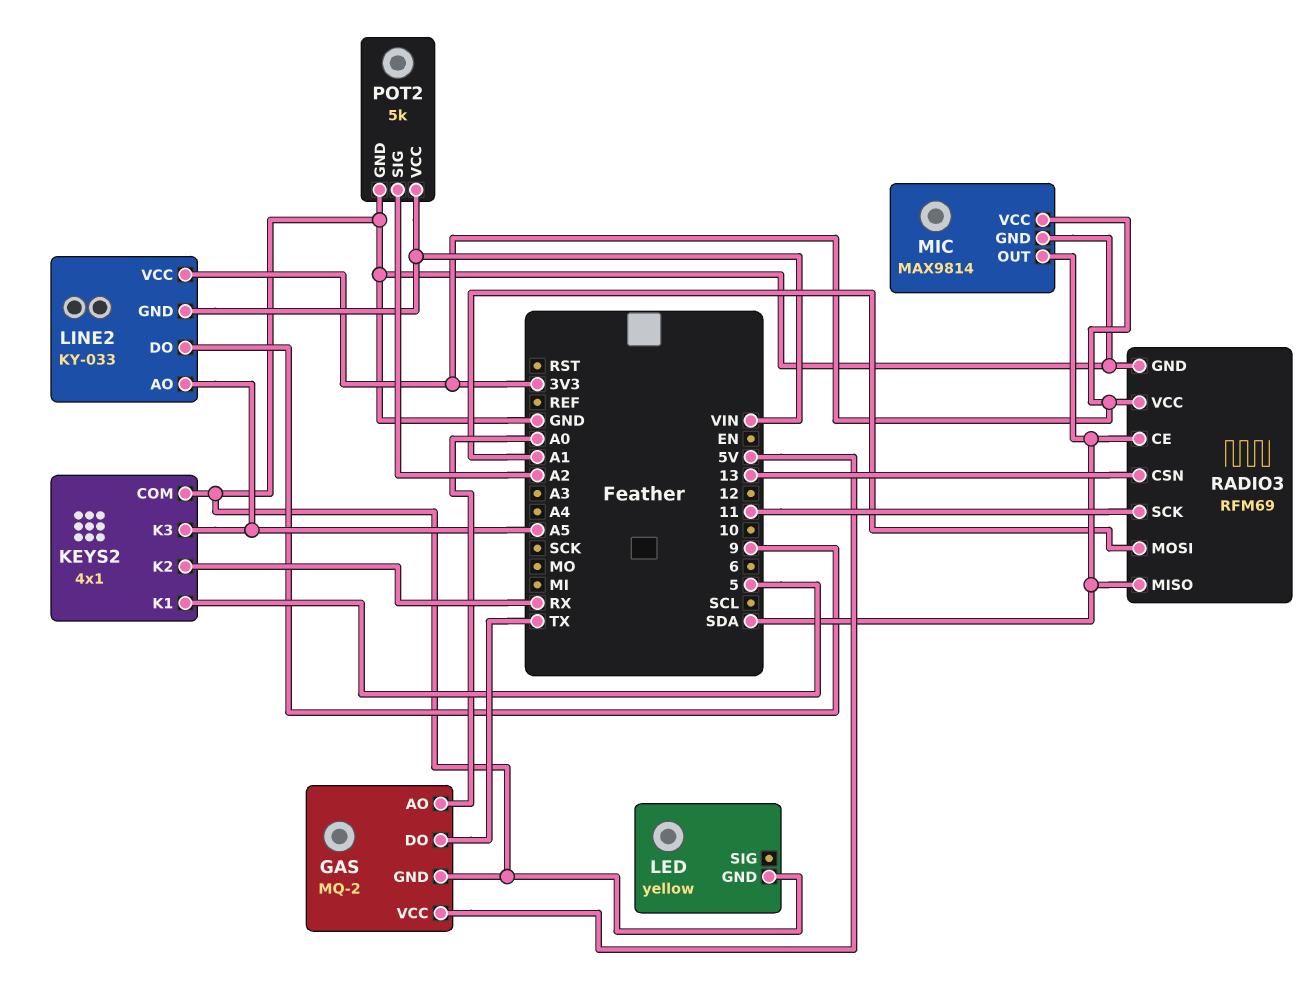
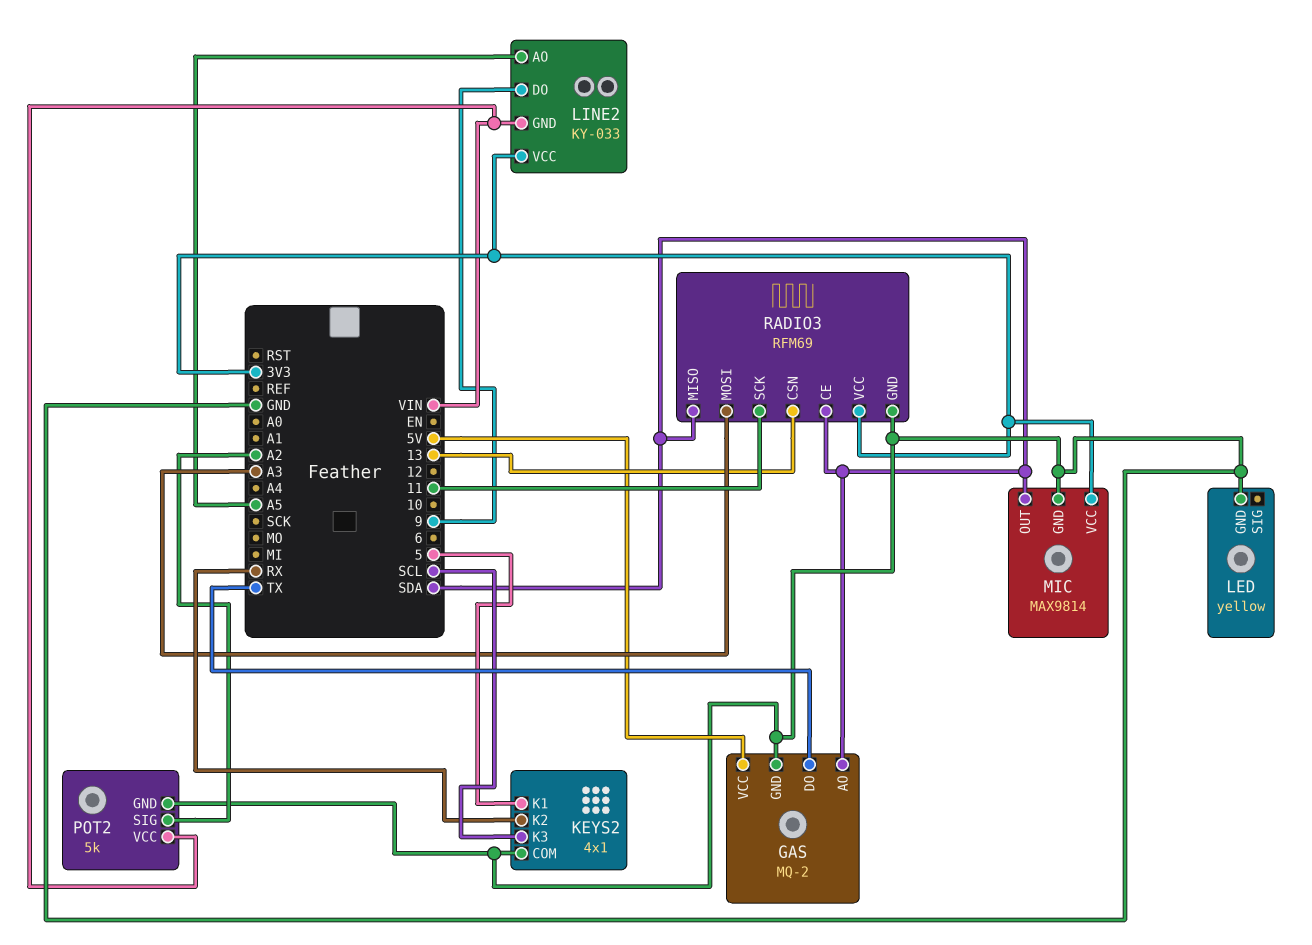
GAS pin AO: A0 -> SDA
KEYS2 pin K3: A5 -> SCL
RADIO3 pin MOSI: A1 -> A3

